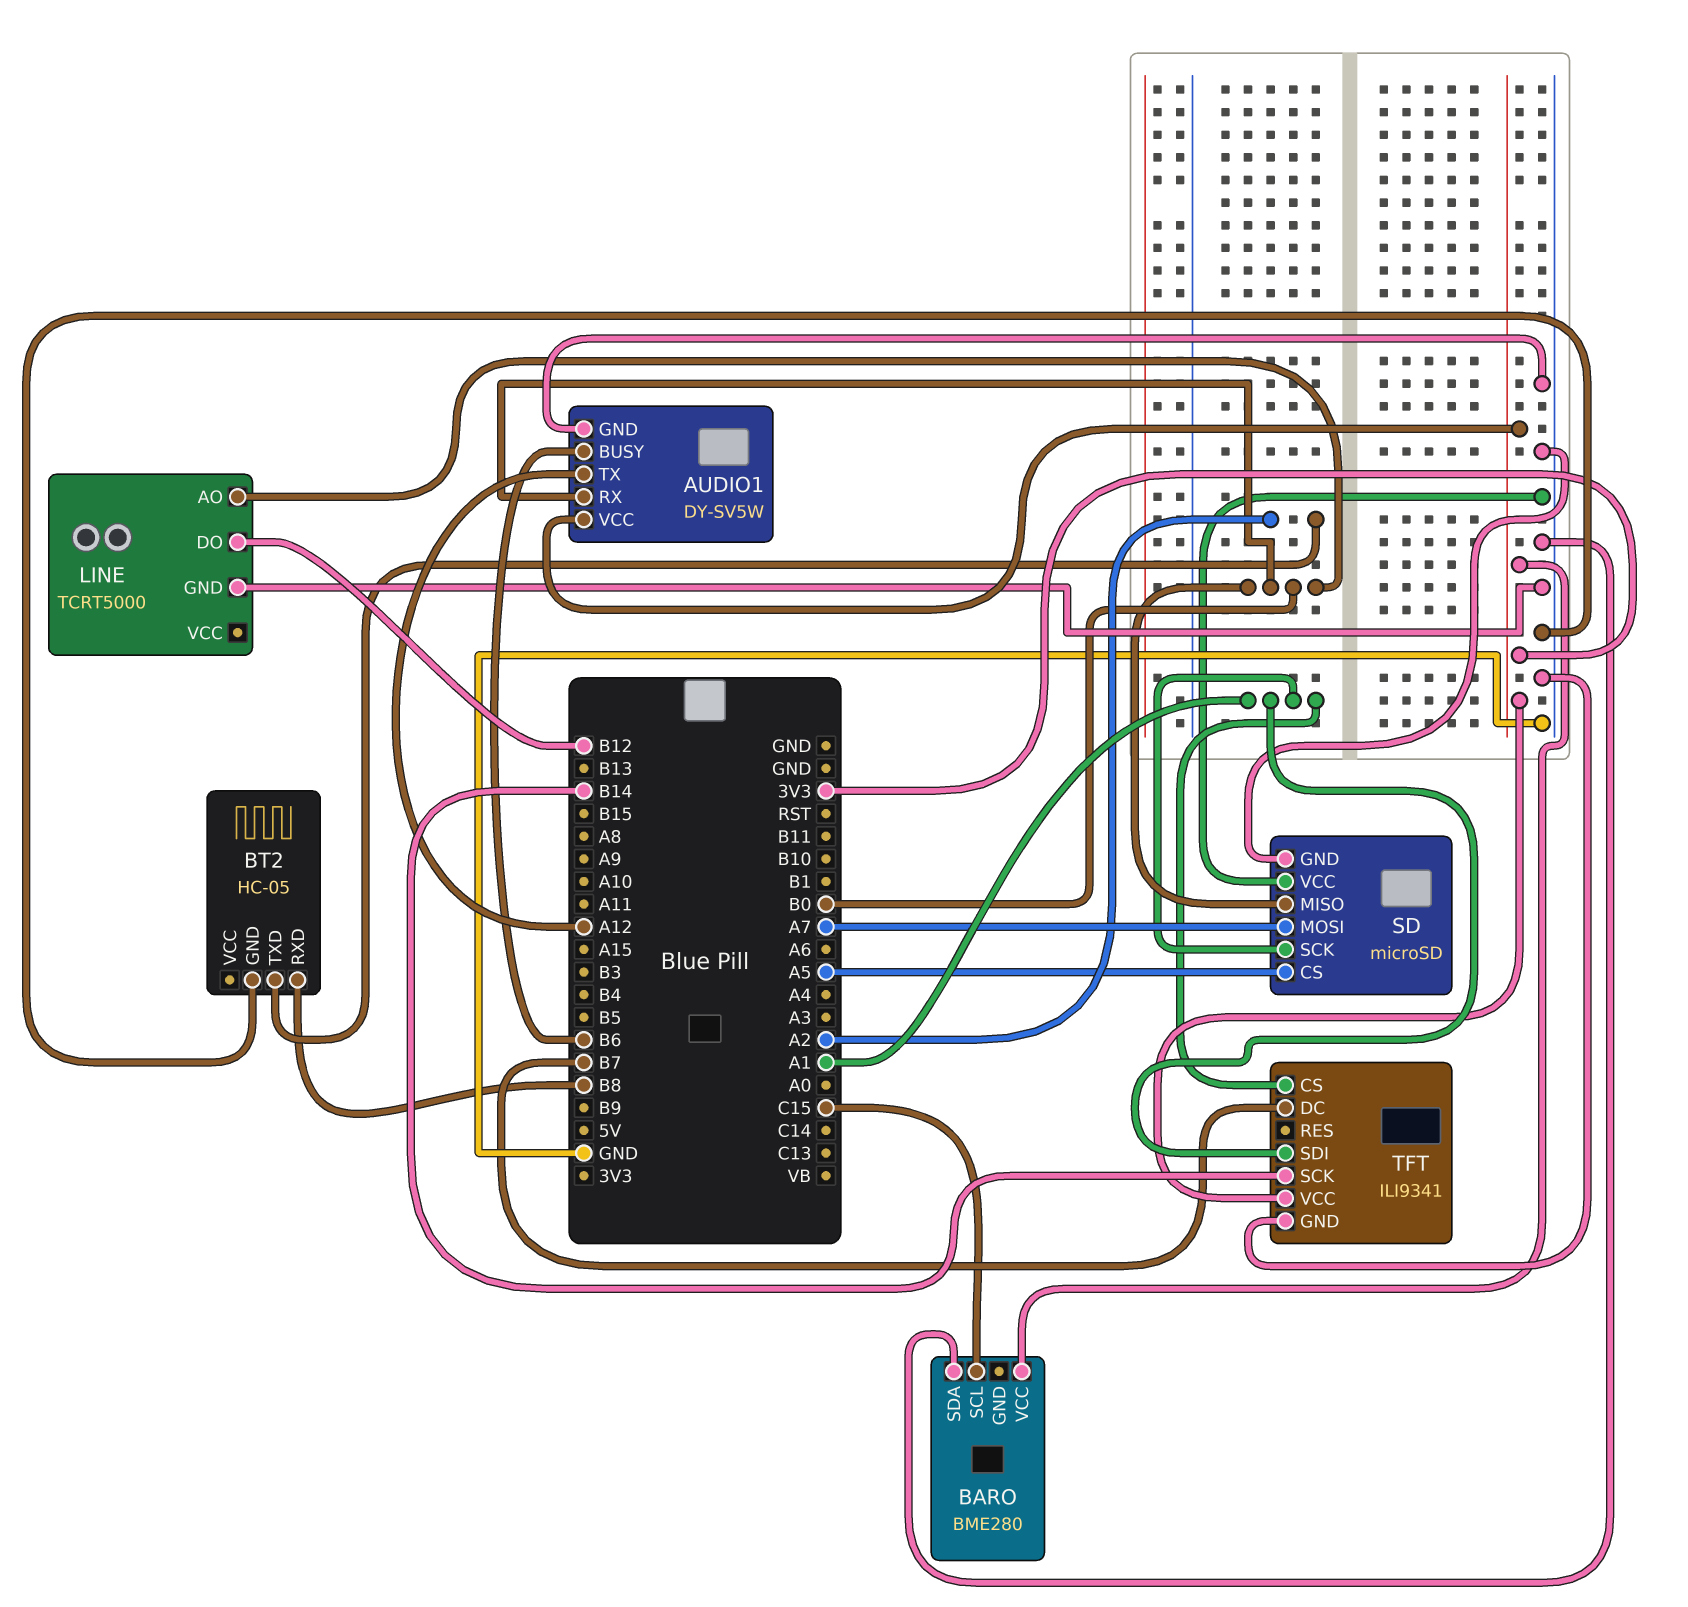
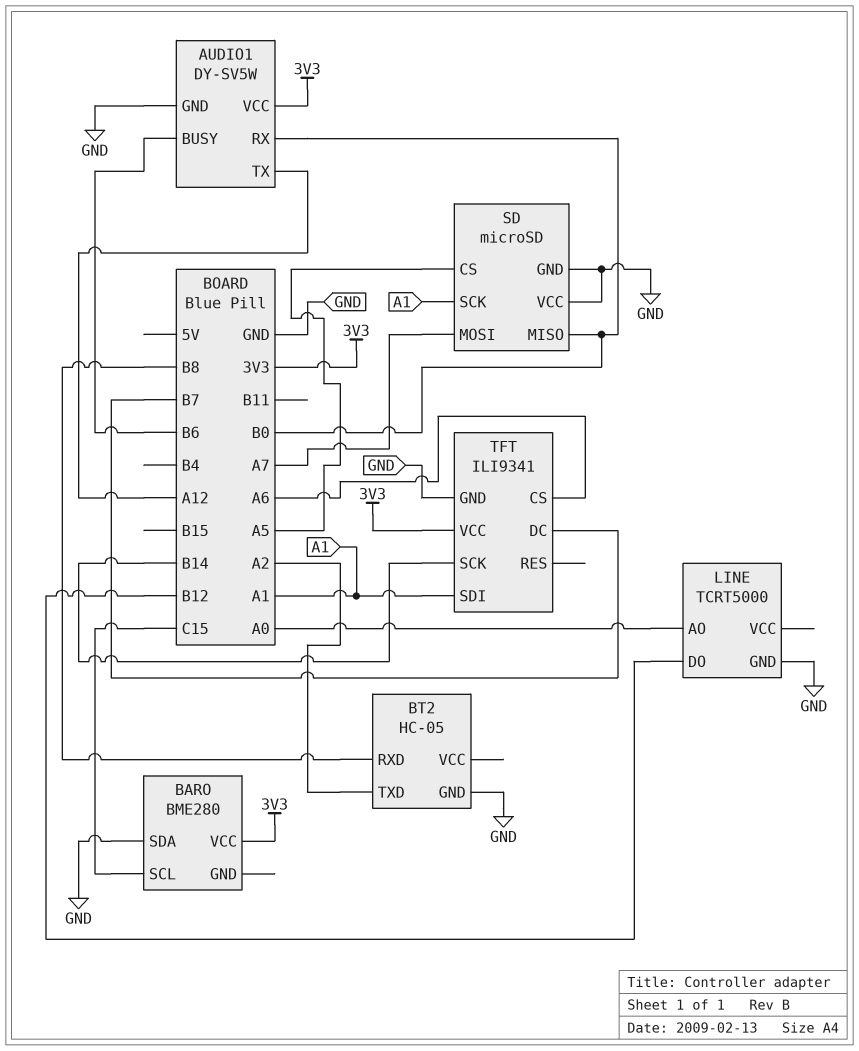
LINE pin AO: B0 -> A0
TFT pin CS: A1 -> A6

